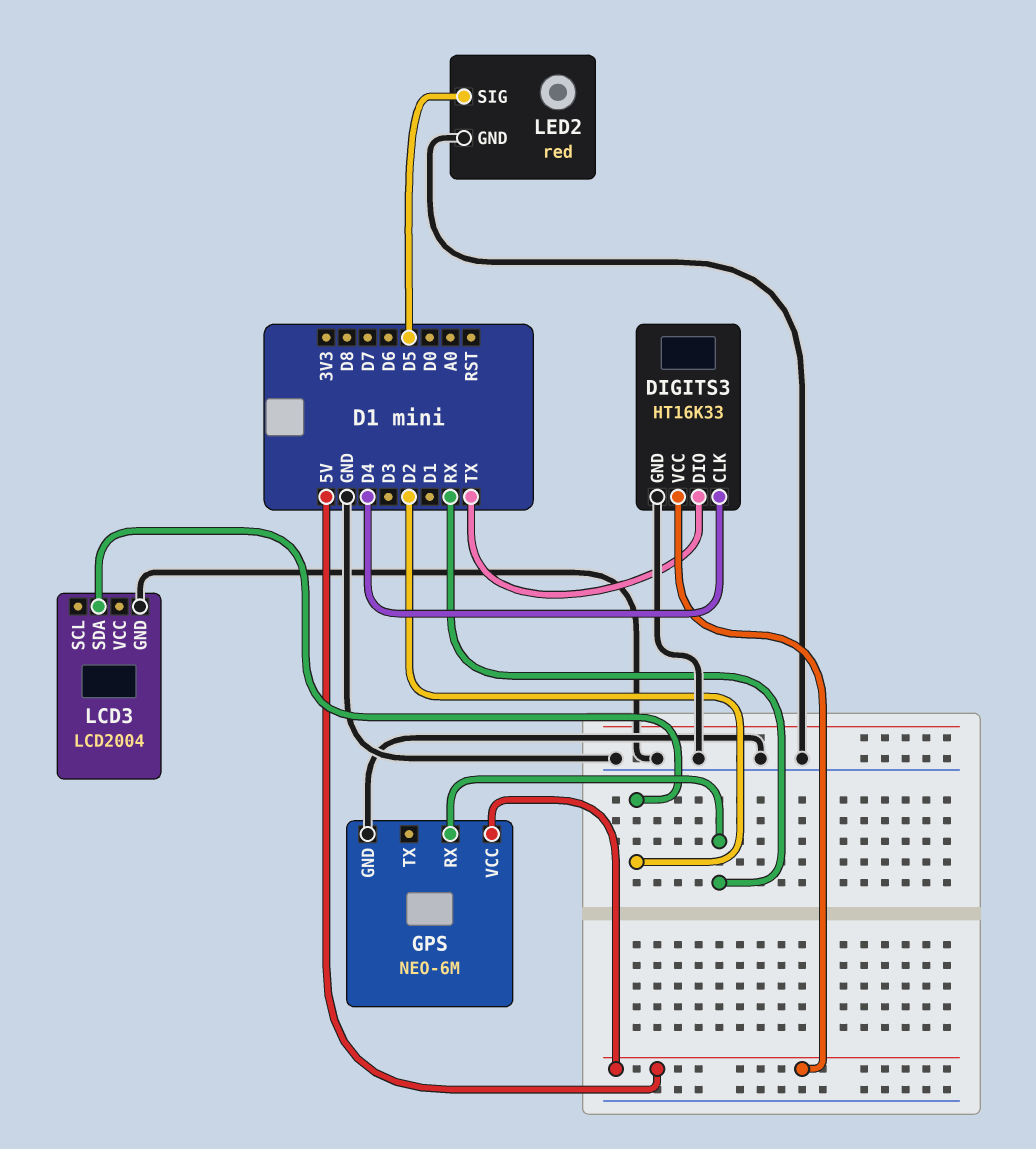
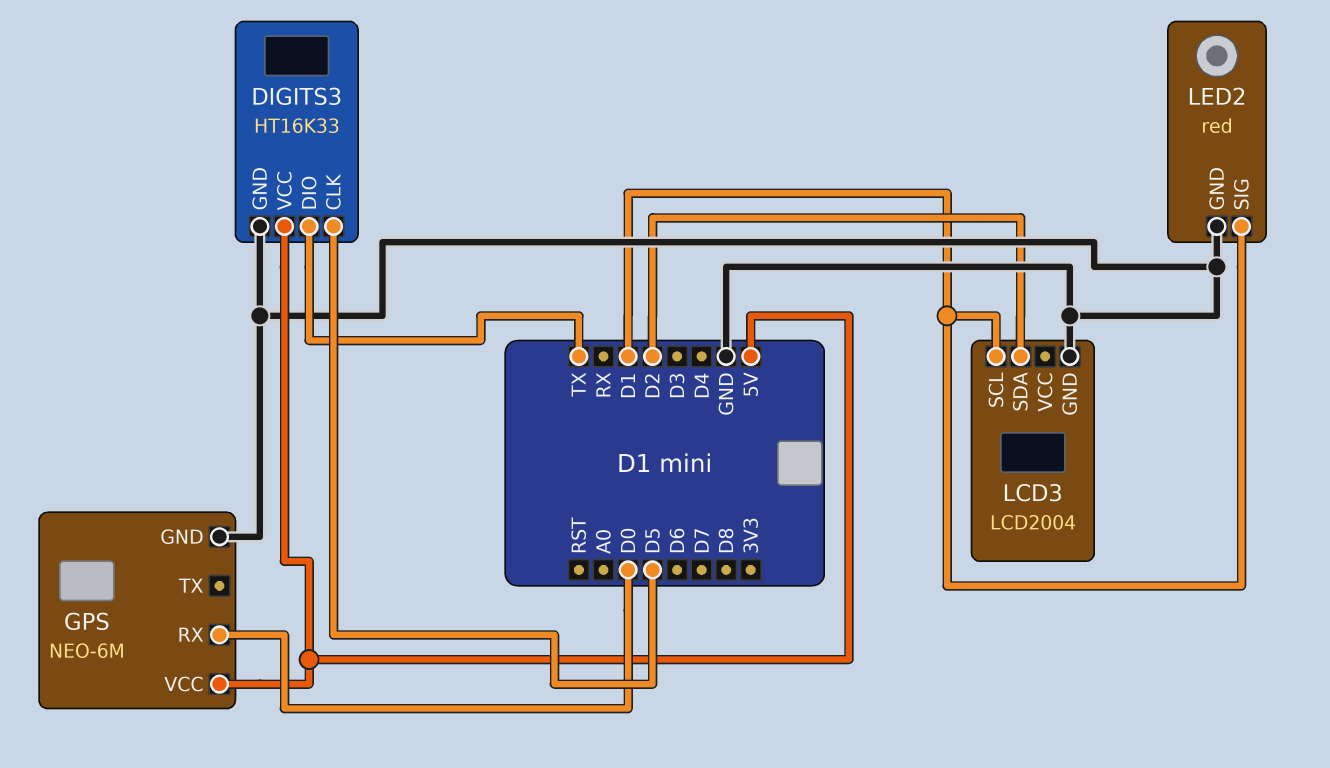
DIGITS3 pin CLK: D4 -> D5
GPS pin RX: RX -> D0
LCD3 pin SCL: none -> D1
LED2 pin SIG: D5 -> D1

